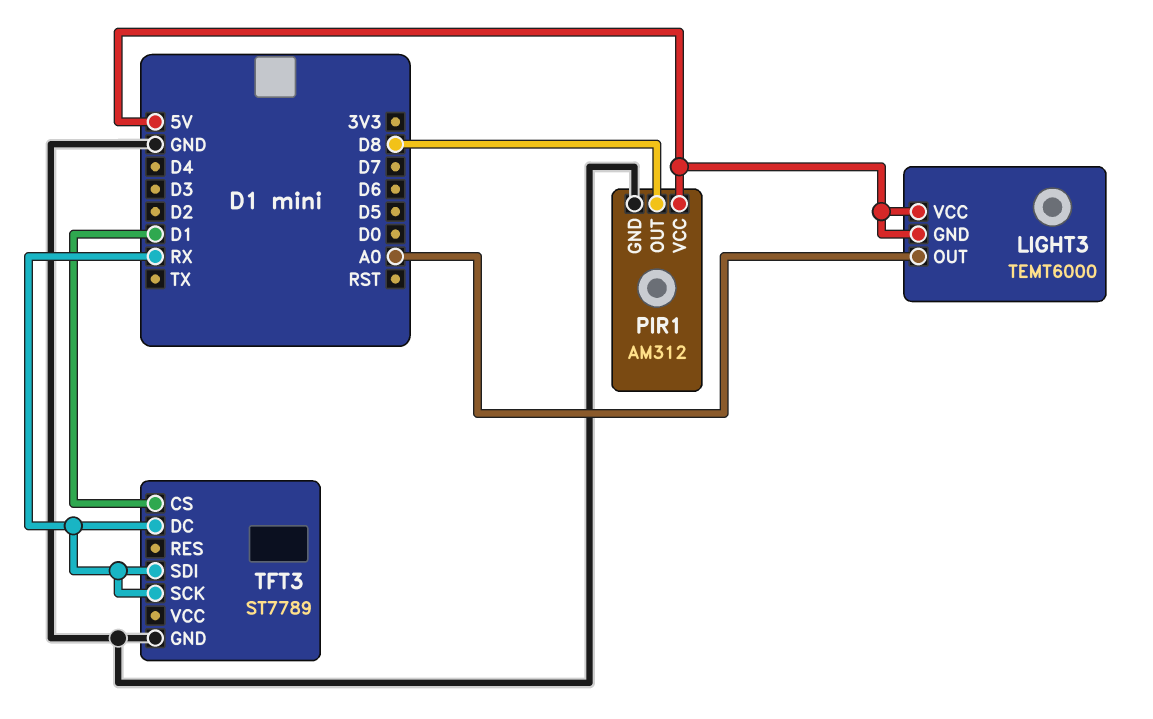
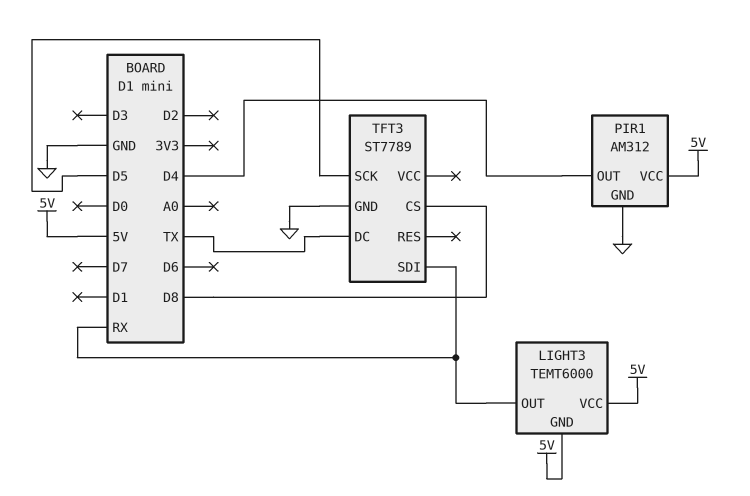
LIGHT3 pin OUT: A0 -> RX
PIR1 pin OUT: D8 -> D4
TFT3 pin CS: D1 -> D8
TFT3 pin DC: RX -> TX
TFT3 pin SCK: RX -> D5

